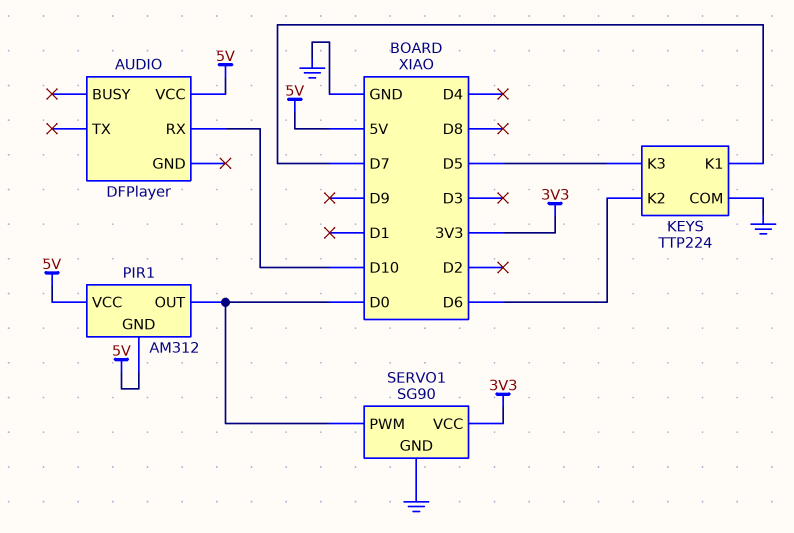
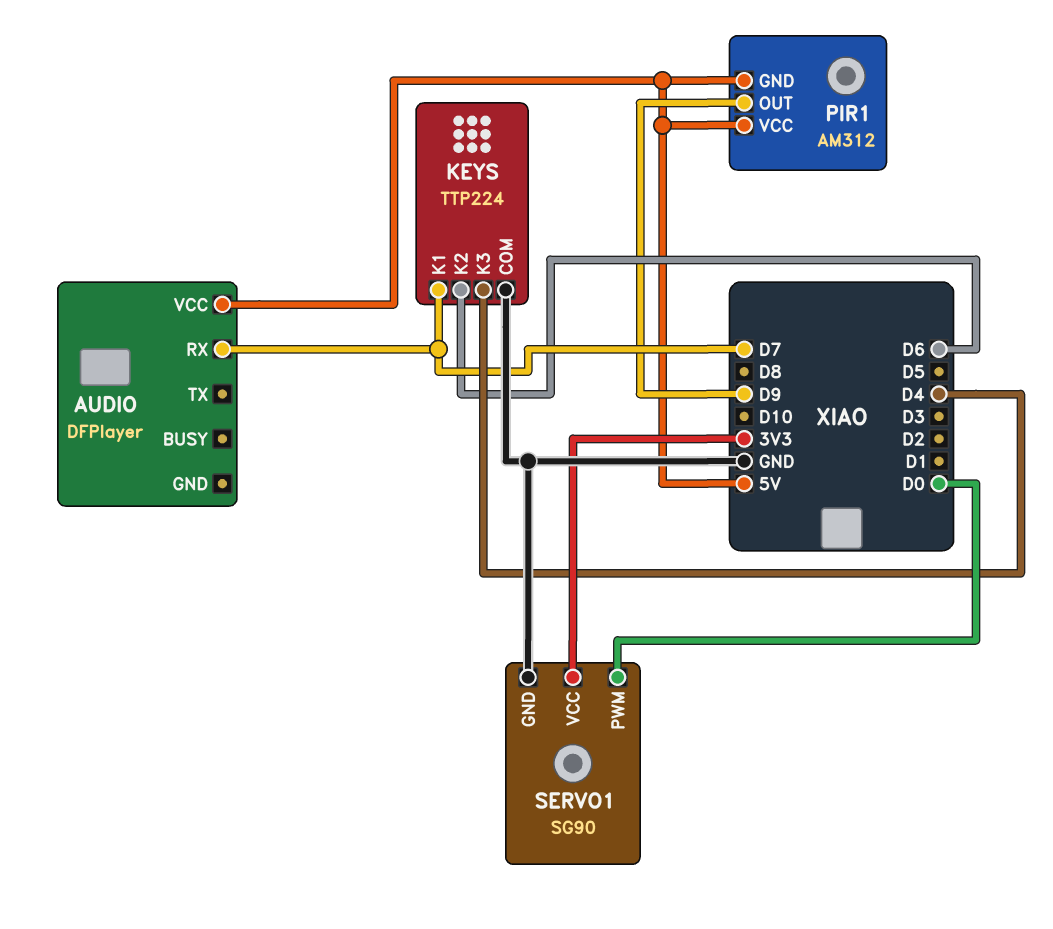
AUDIO pin RX: D10 -> D7
KEYS pin K3: D5 -> D4
PIR1 pin OUT: D0 -> D9

